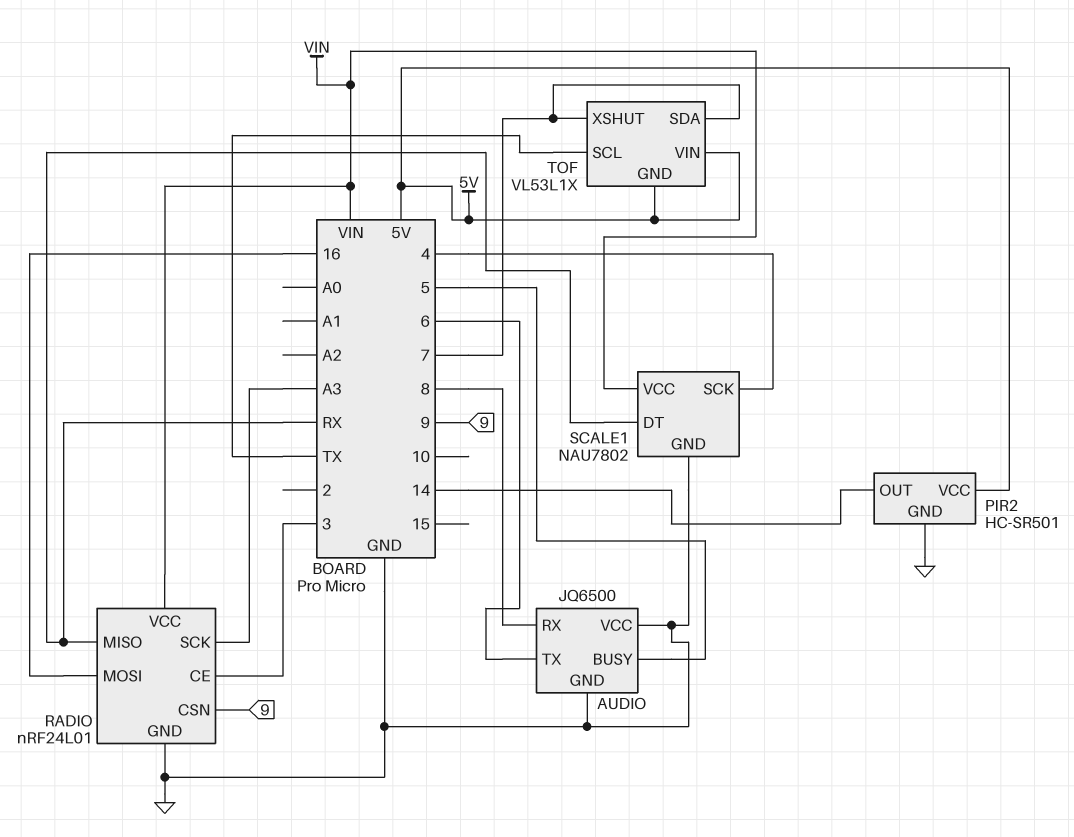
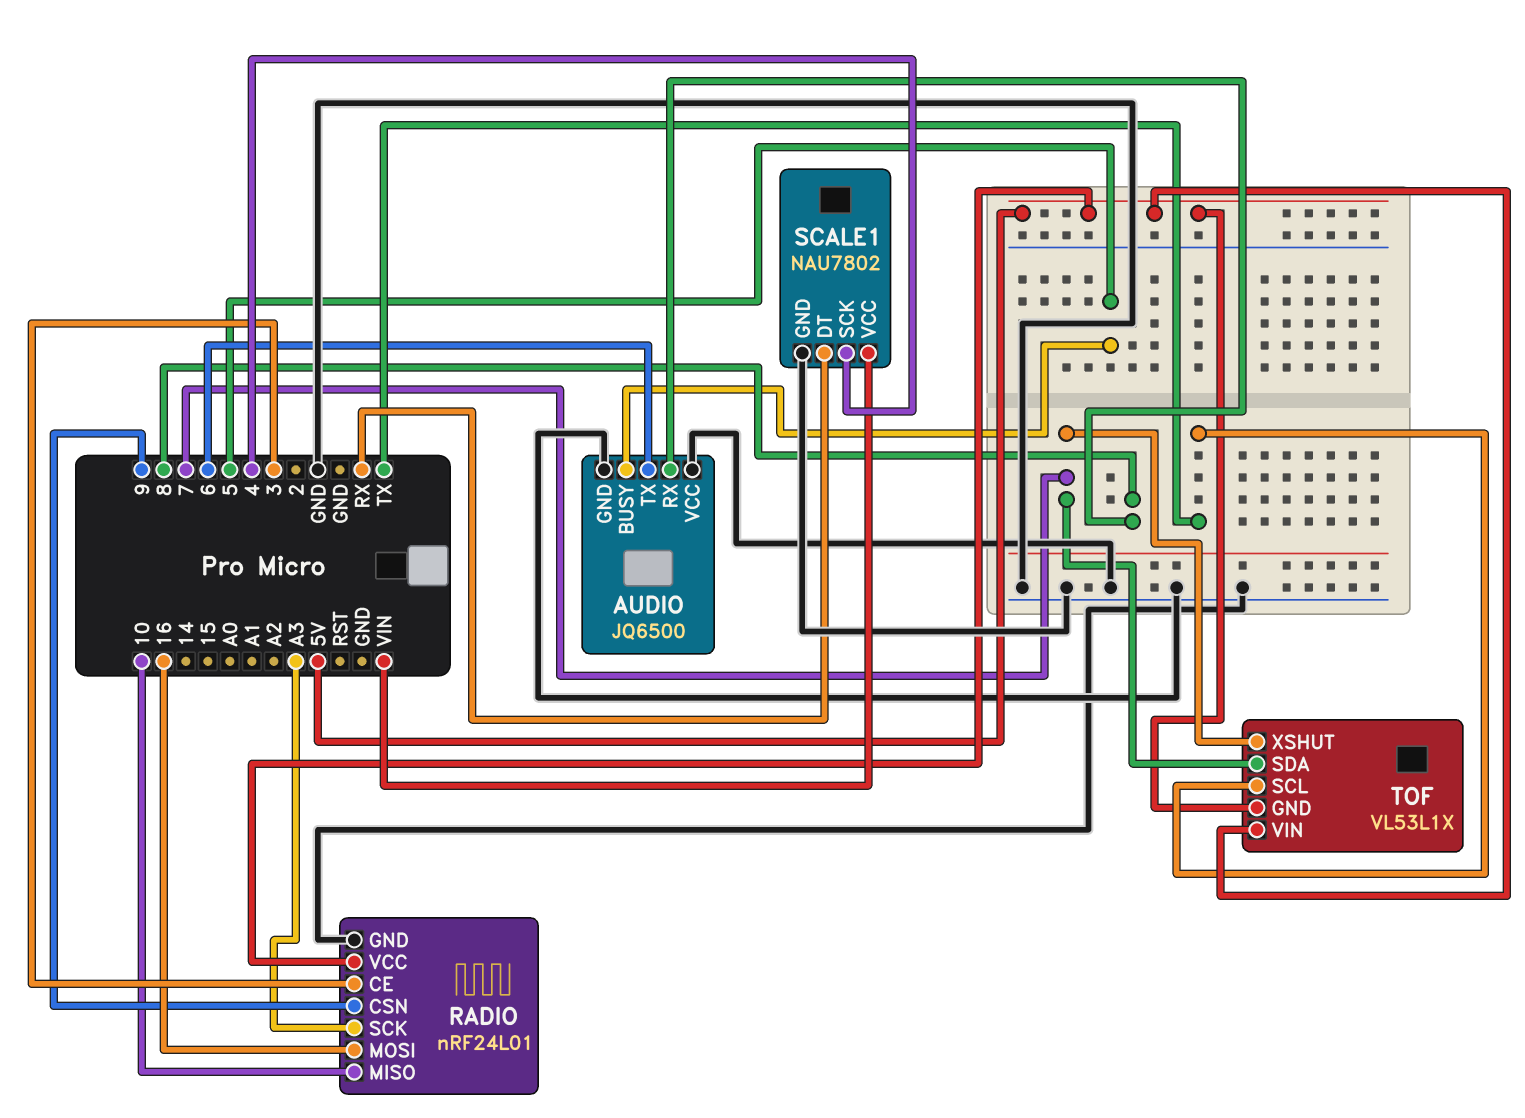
PIR2: HC-SR501 -> none
PIR2 pin GND: GND -> none
PIR2 pin OUT: 14 -> none
PIR2 pin VCC: 5V -> none
RADIO pin MISO: RX -> 10
RADIO pin VCC: VIN -> 5V

